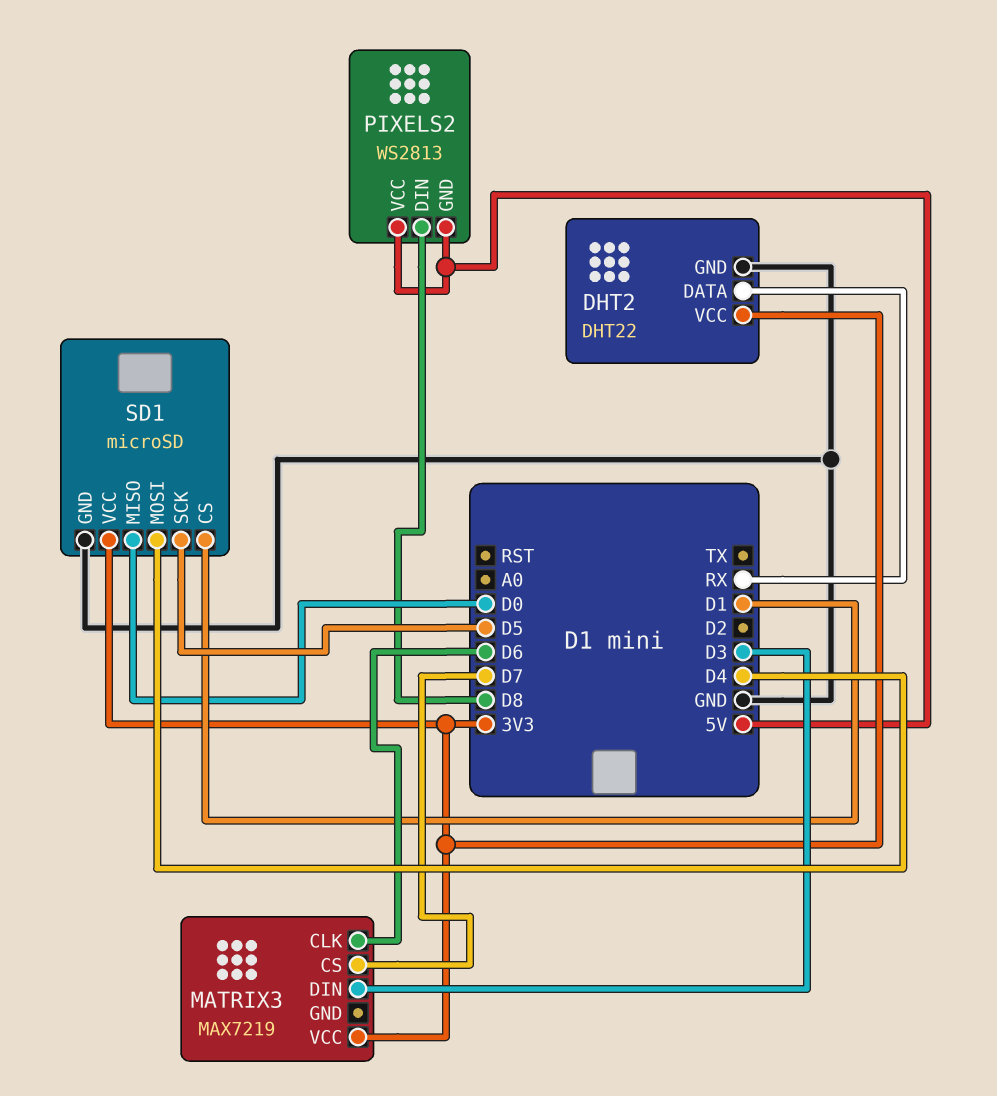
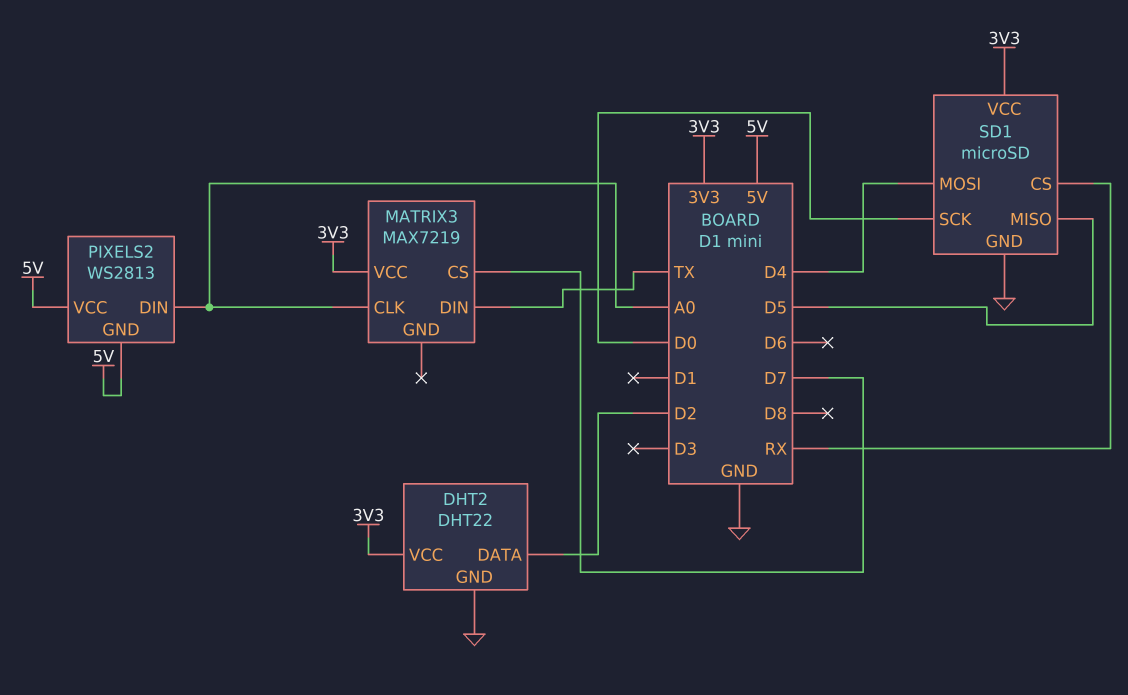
DHT2 pin DATA: RX -> D2
MATRIX3 pin CLK: D6 -> A0
MATRIX3 pin DIN: D3 -> TX
PIXELS2 pin DIN: D8 -> A0
SD1 pin CS: D1 -> RX
SD1 pin MISO: D0 -> D5
SD1 pin SCK: D5 -> D0

